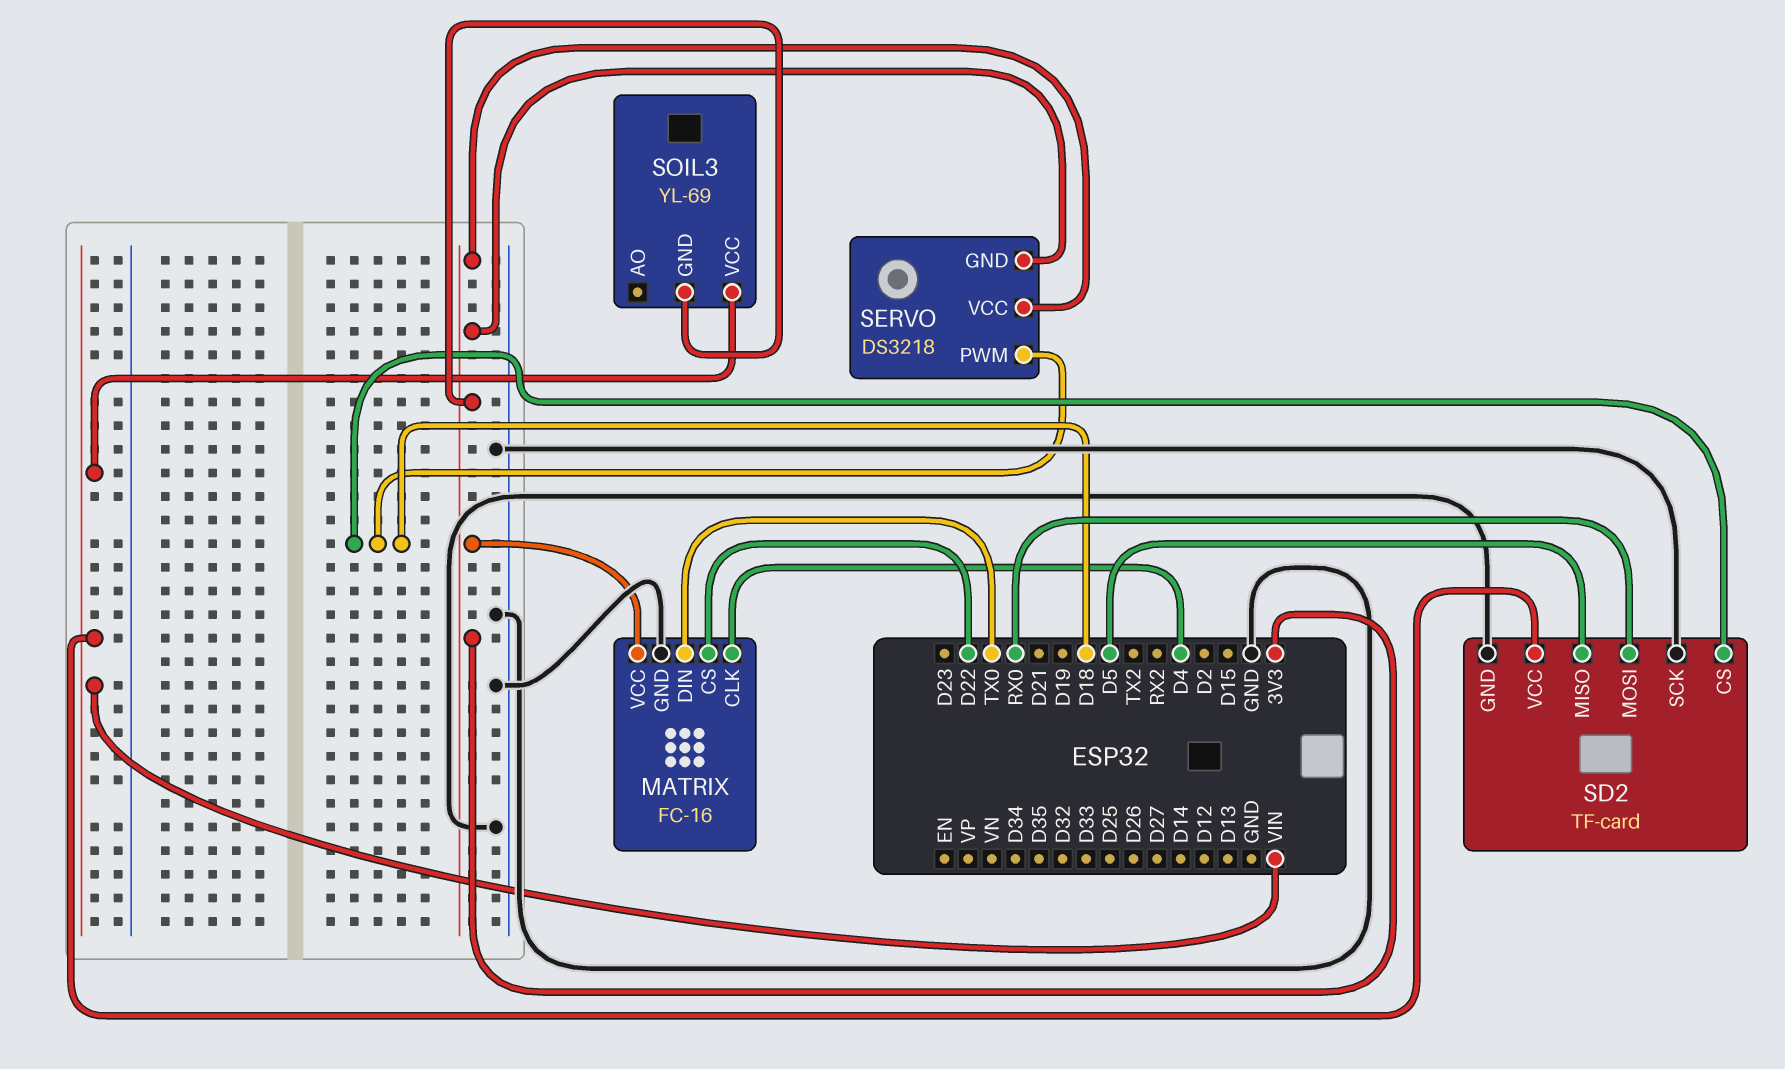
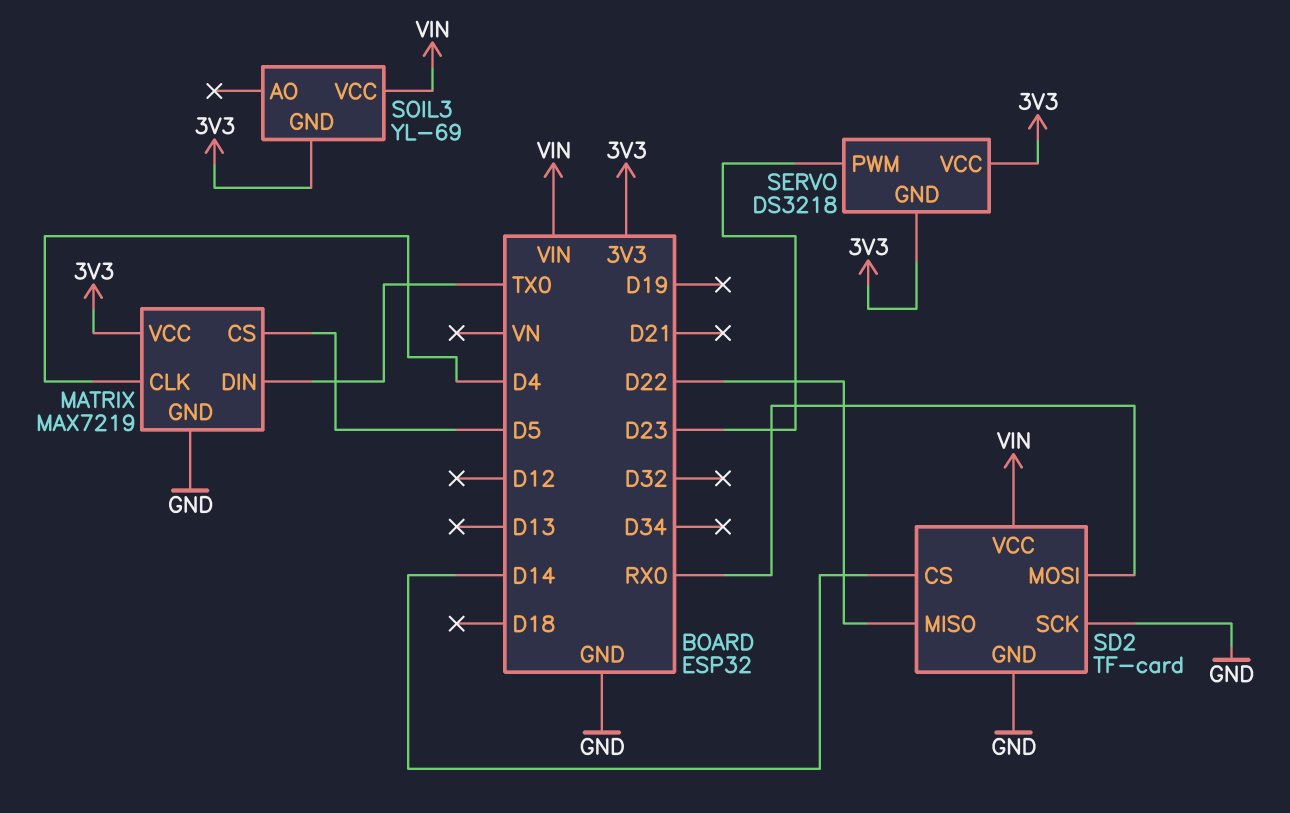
MATRIX: FC-16 -> MAX7219
MATRIX pin CS: D22 -> D5
SD2 pin CS: D18 -> D14
SD2 pin MISO: D5 -> D22
SERVO pin PWM: D18 -> D23

